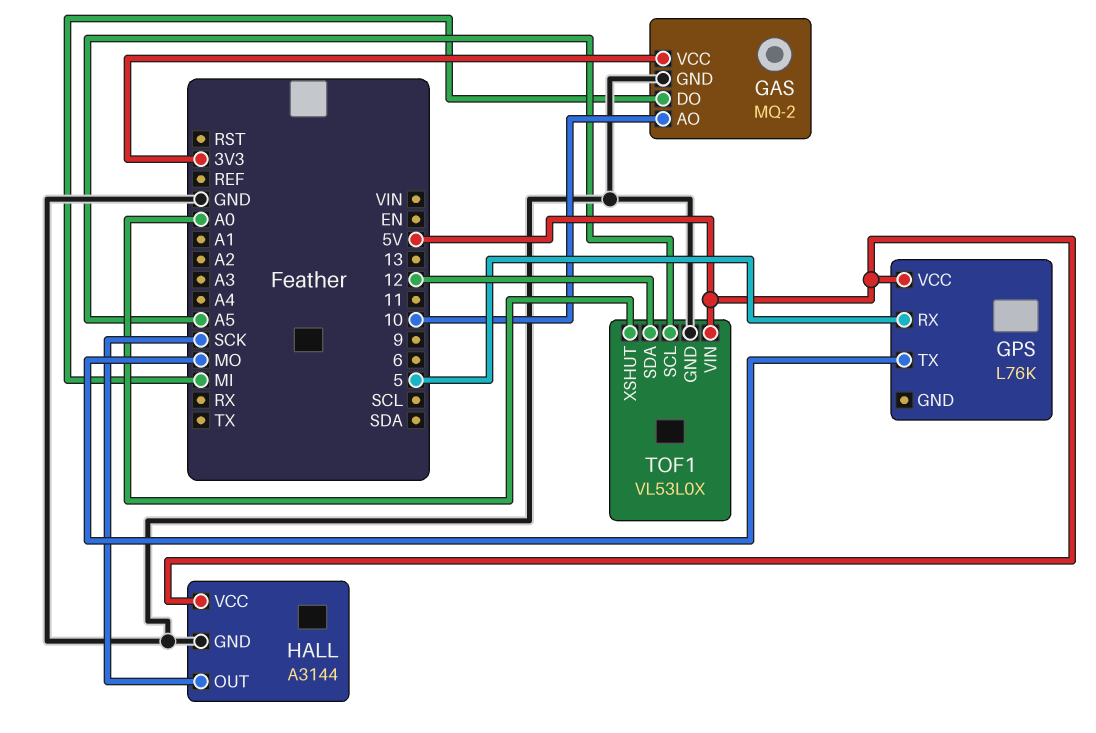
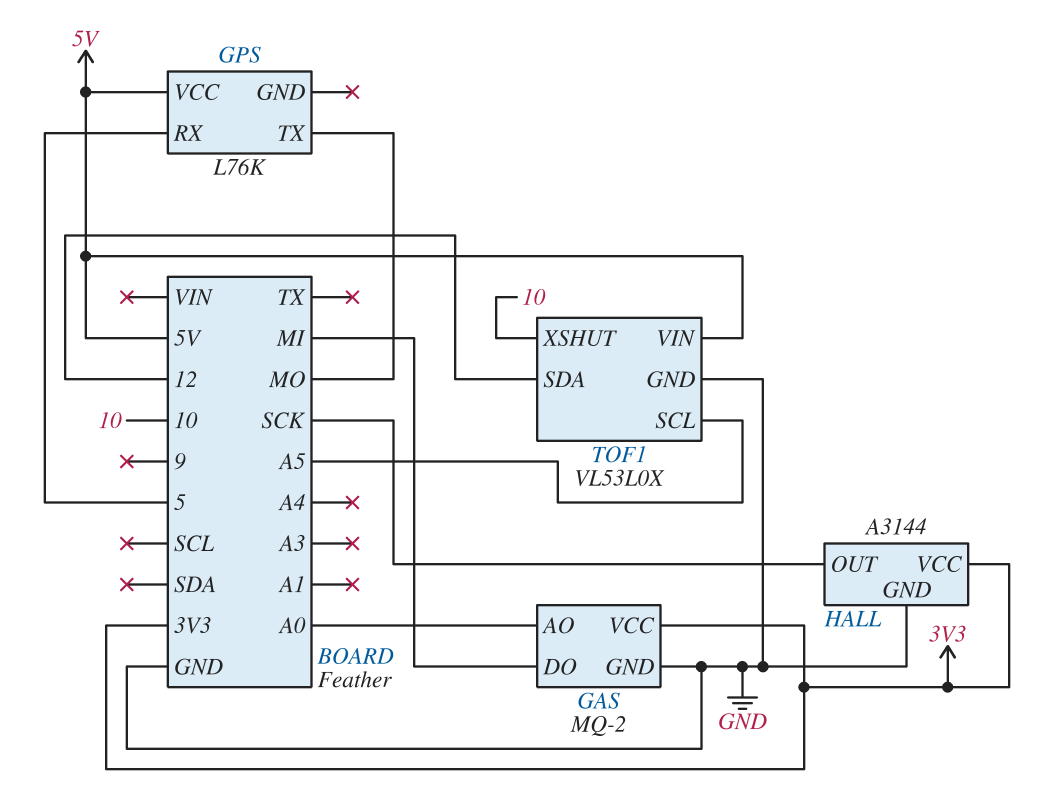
GAS pin AO: 10 -> A0
HALL pin VCC: 5V -> 3V3
TOF1 pin XSHUT: A0 -> 10

